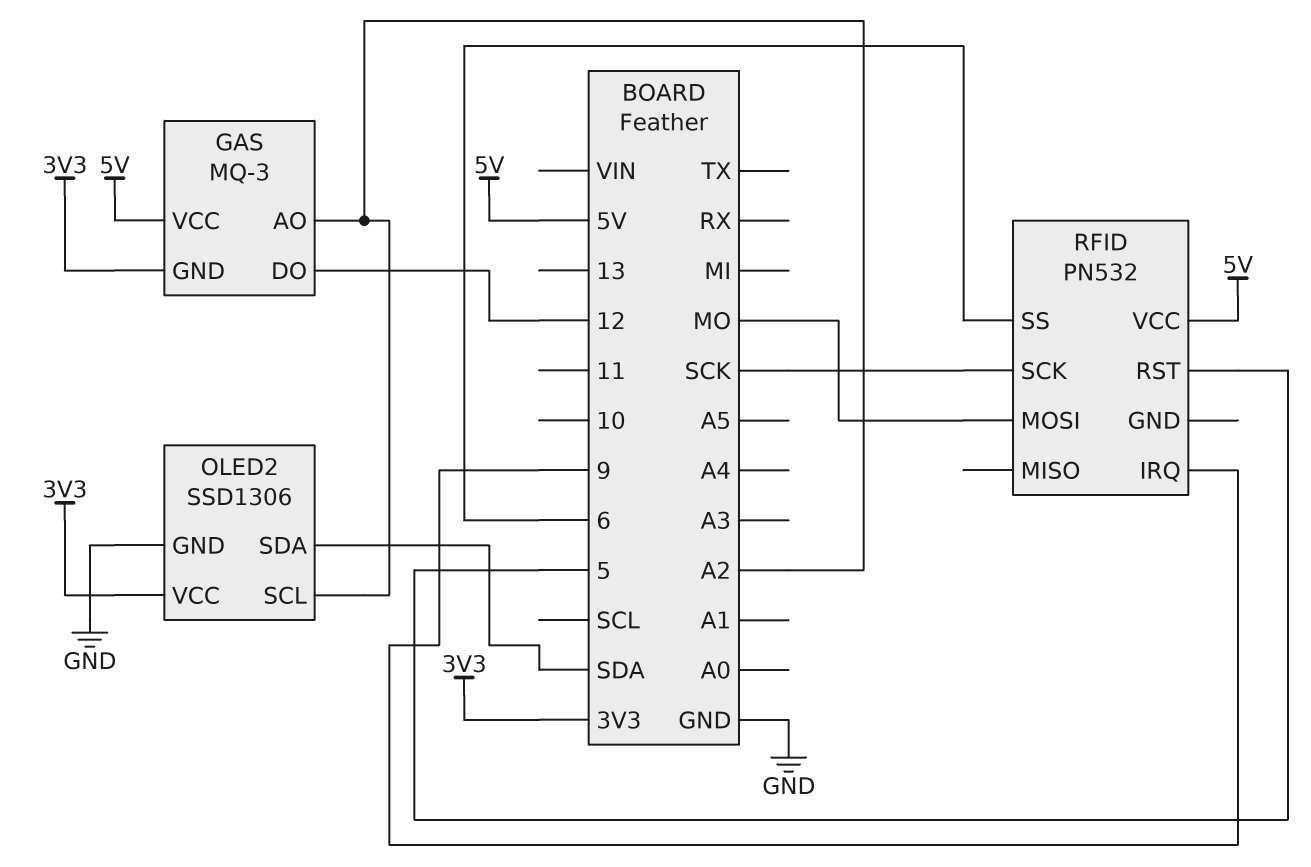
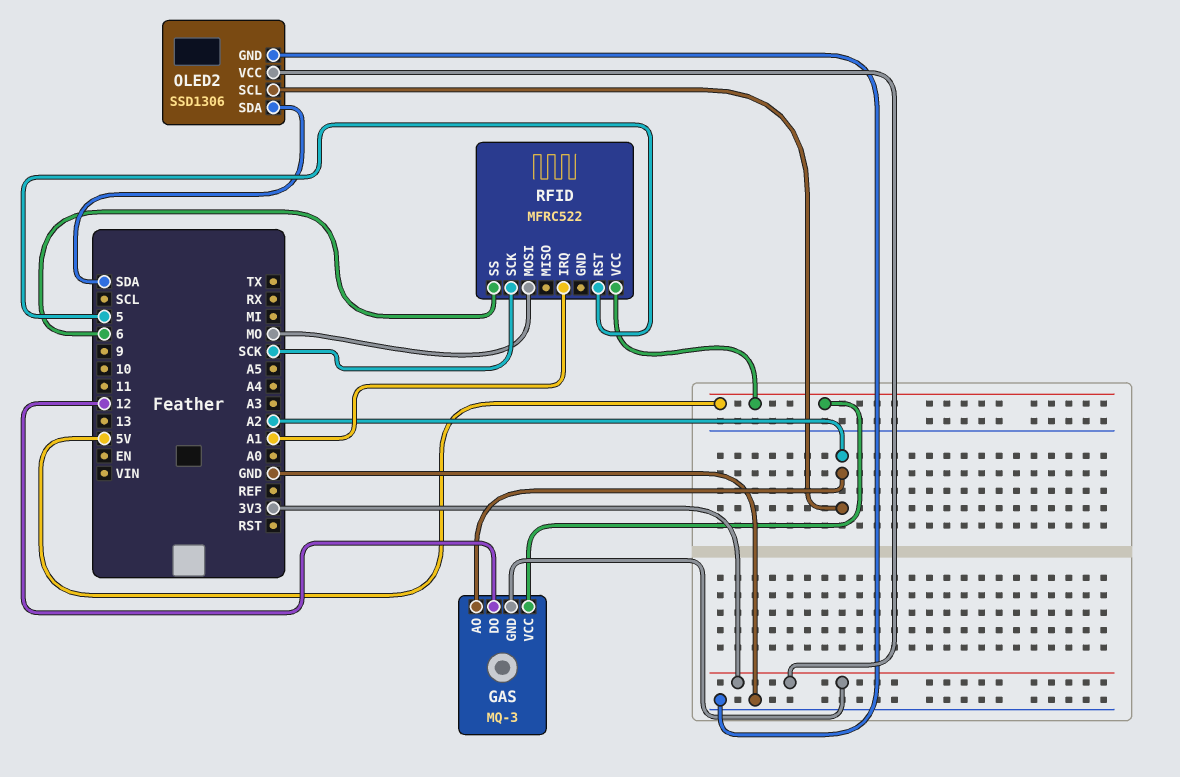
RFID: PN532 -> MFRC522
RFID pin IRQ: 9 -> A1

